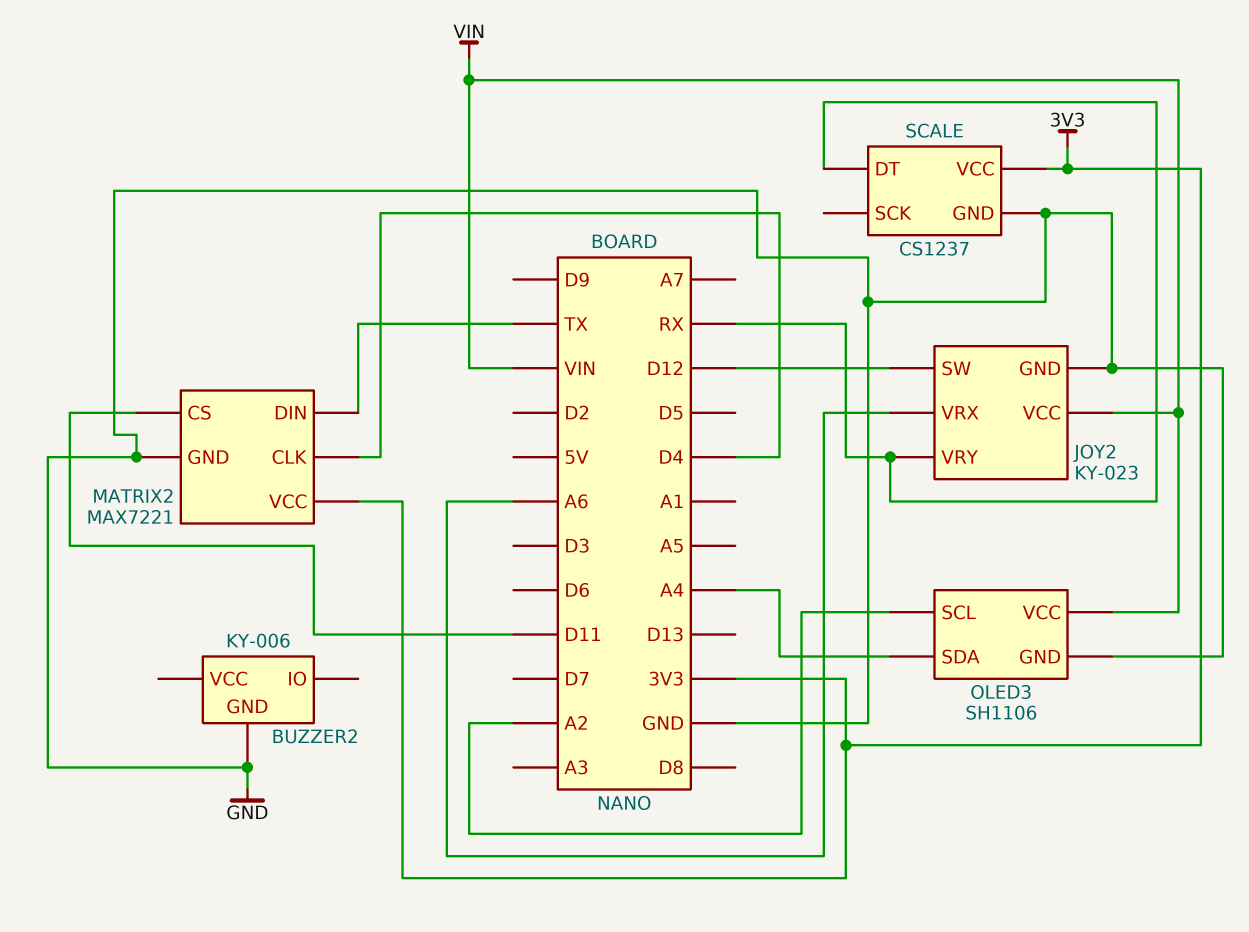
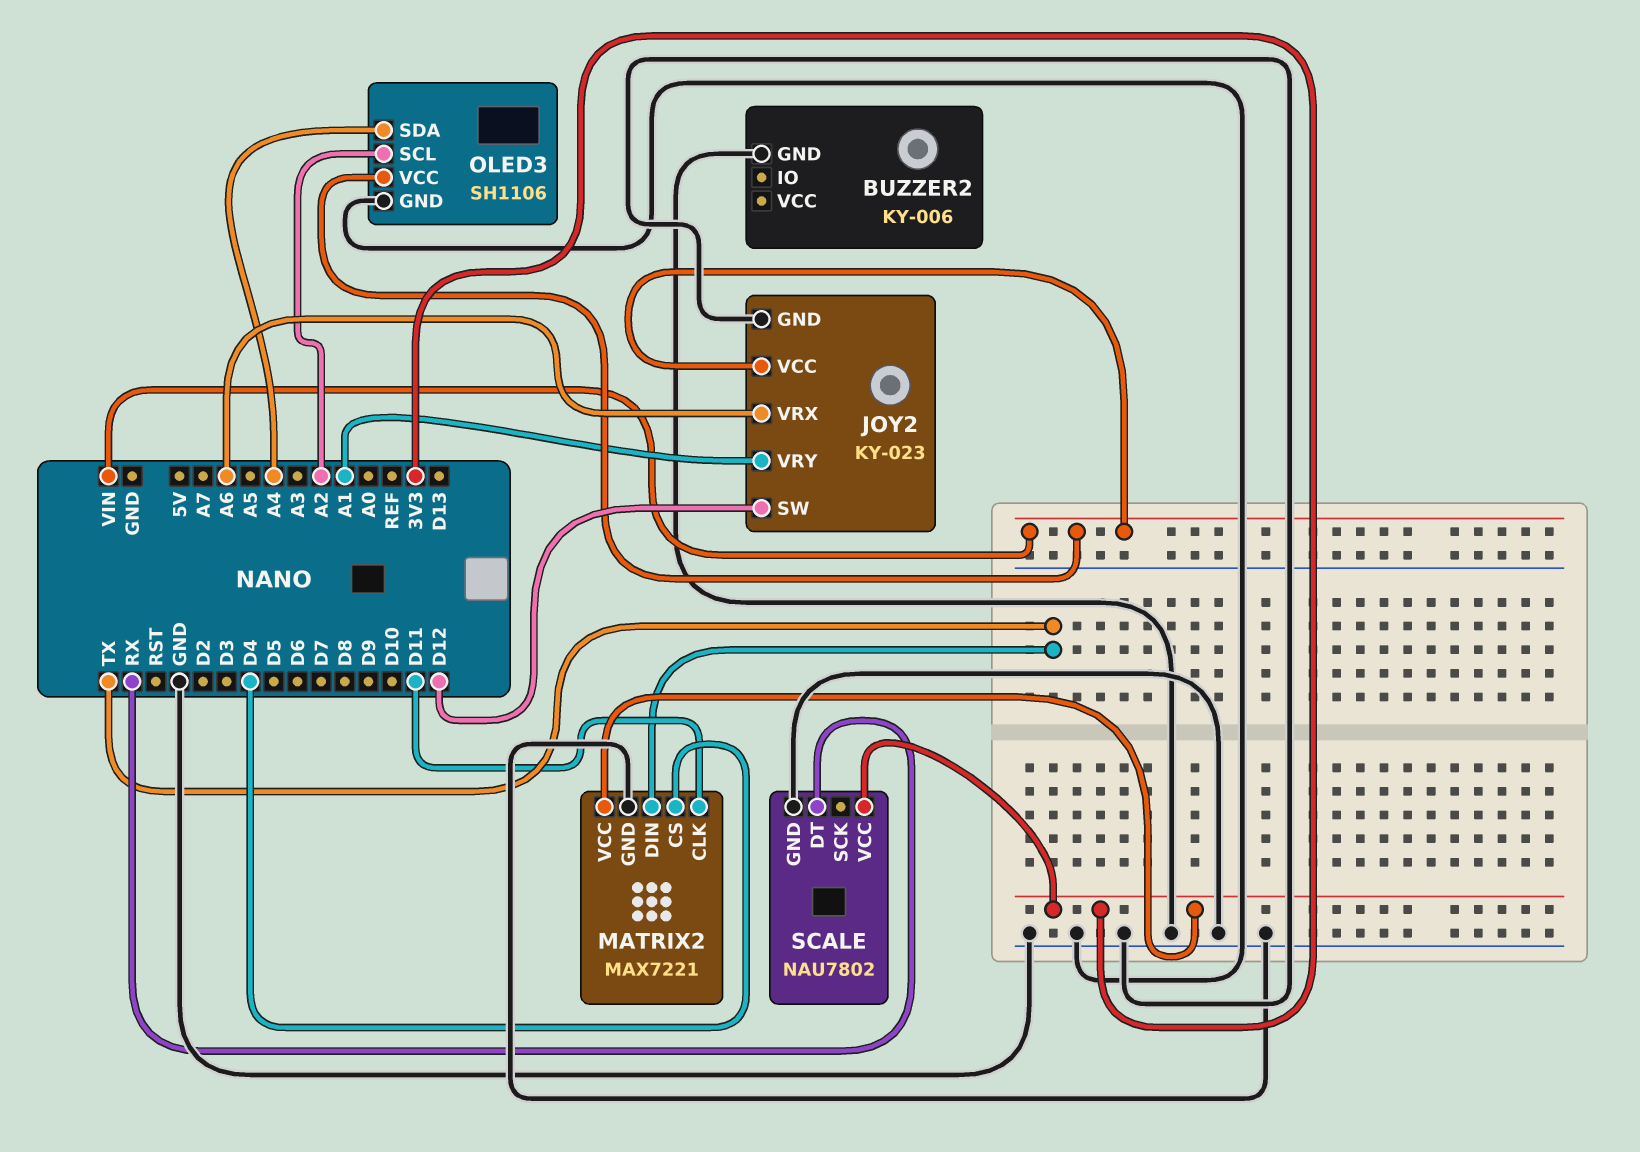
JOY2 pin VRY: RX -> A1
MATRIX2 pin CLK: D4 -> D11
MATRIX2 pin CS: D11 -> D4
SCALE: CS1237 -> NAU7802

